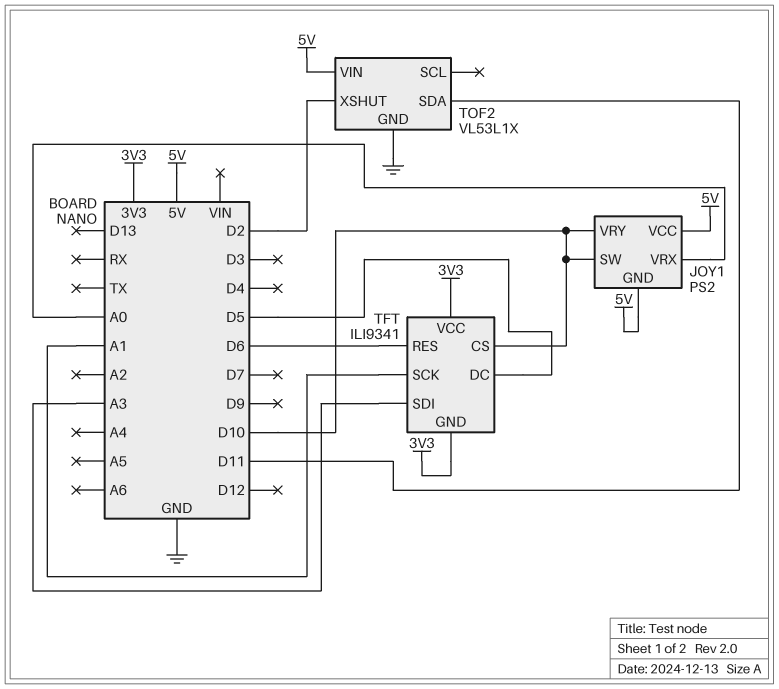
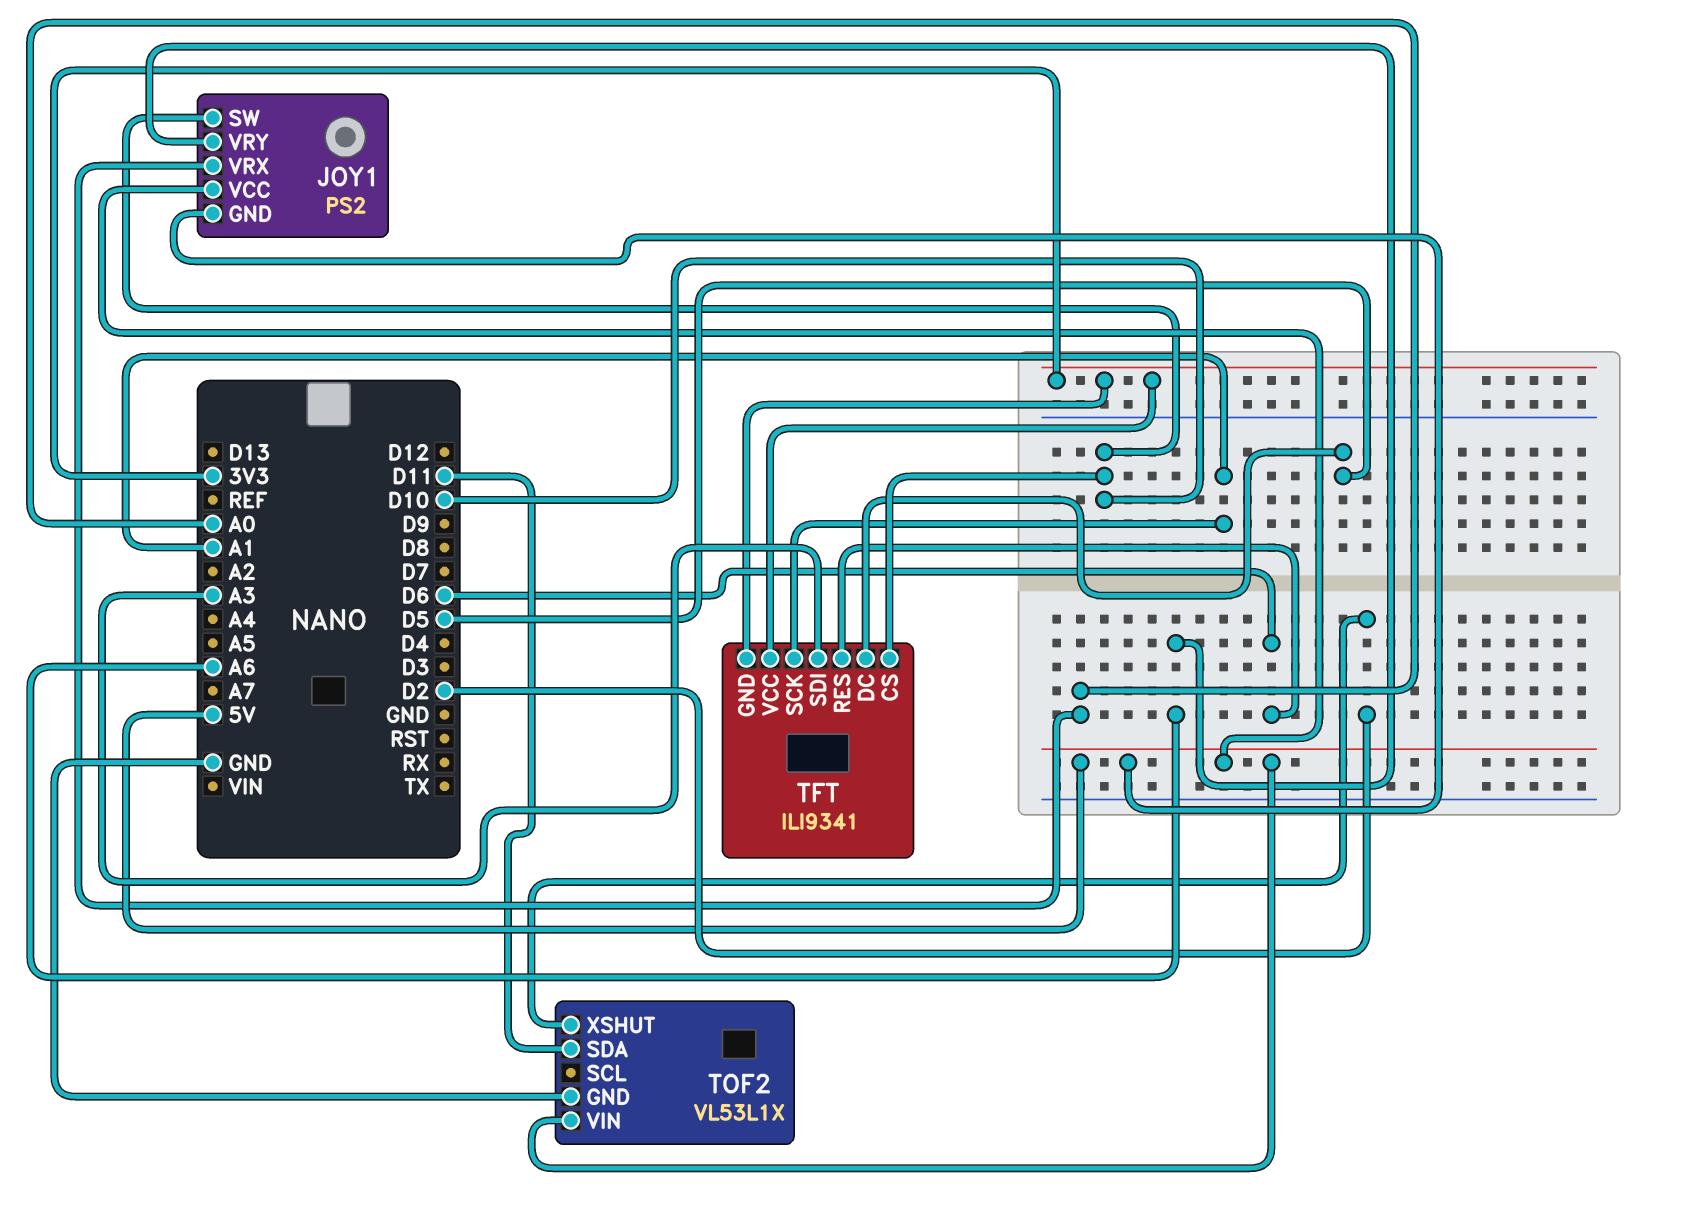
JOY1 pin VRY: D10 -> A6

